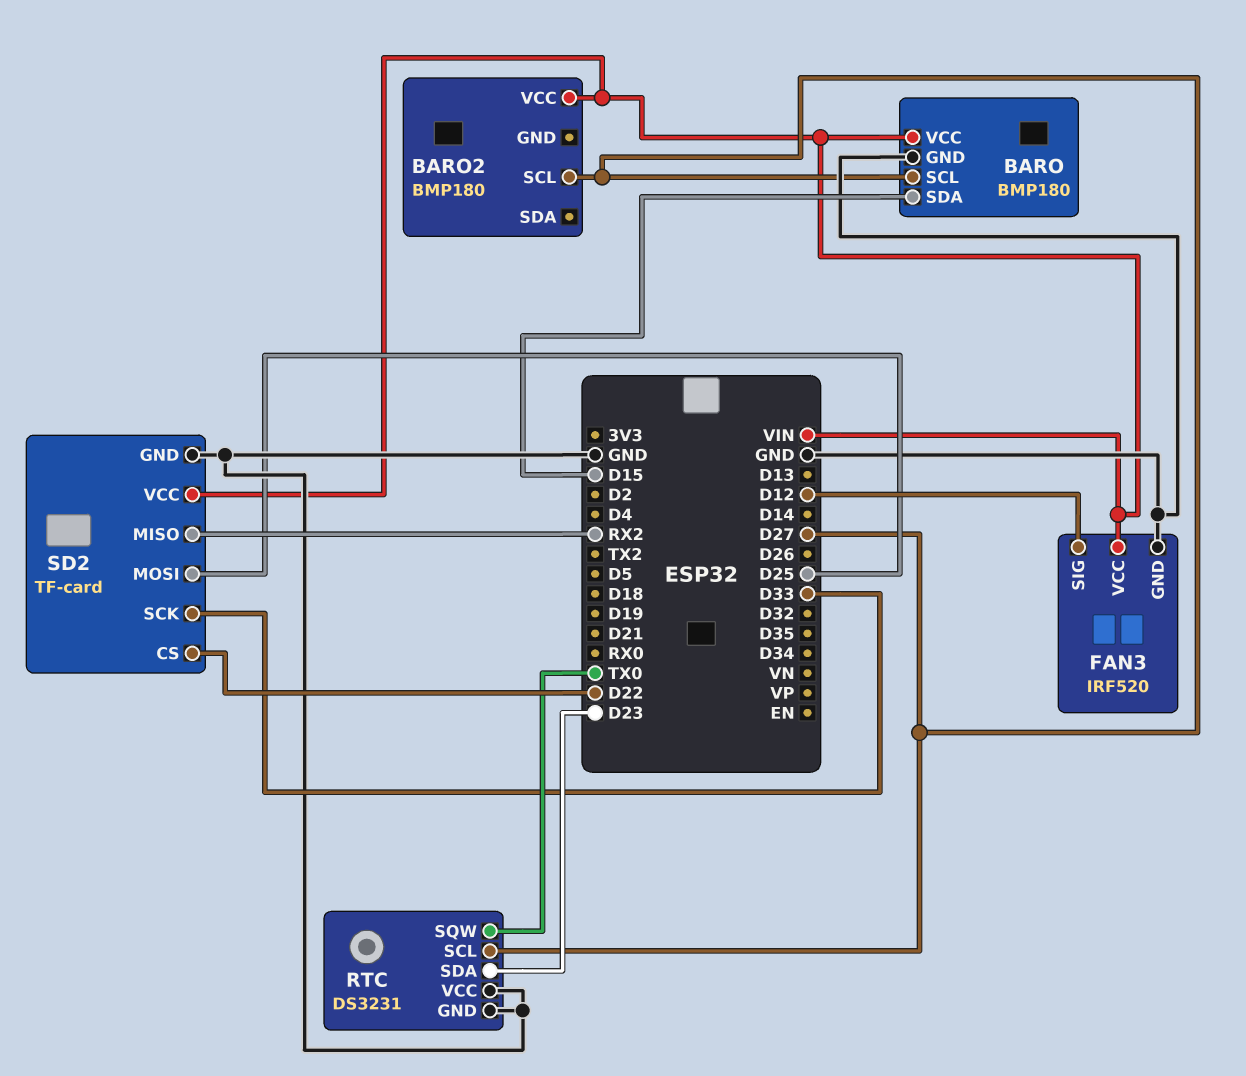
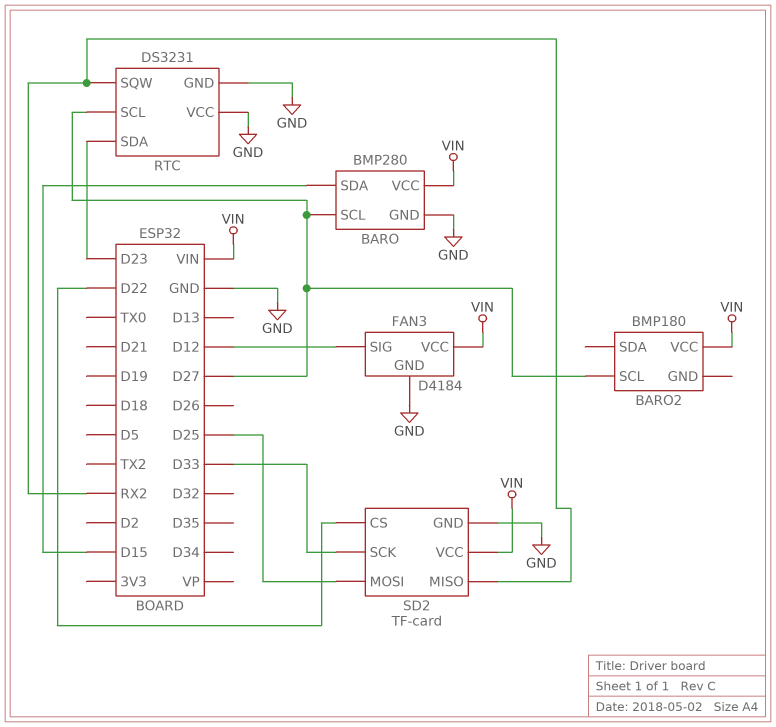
BARO: BMP180 -> BMP280
FAN3: IRF520 -> D4184
RTC pin SQW: TX0 -> RX2

